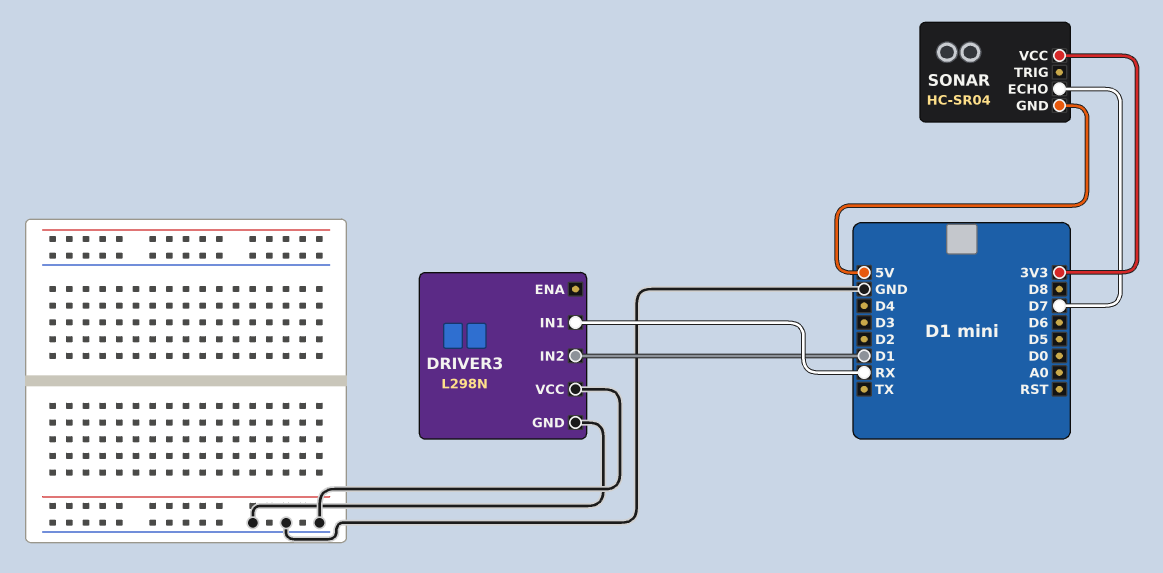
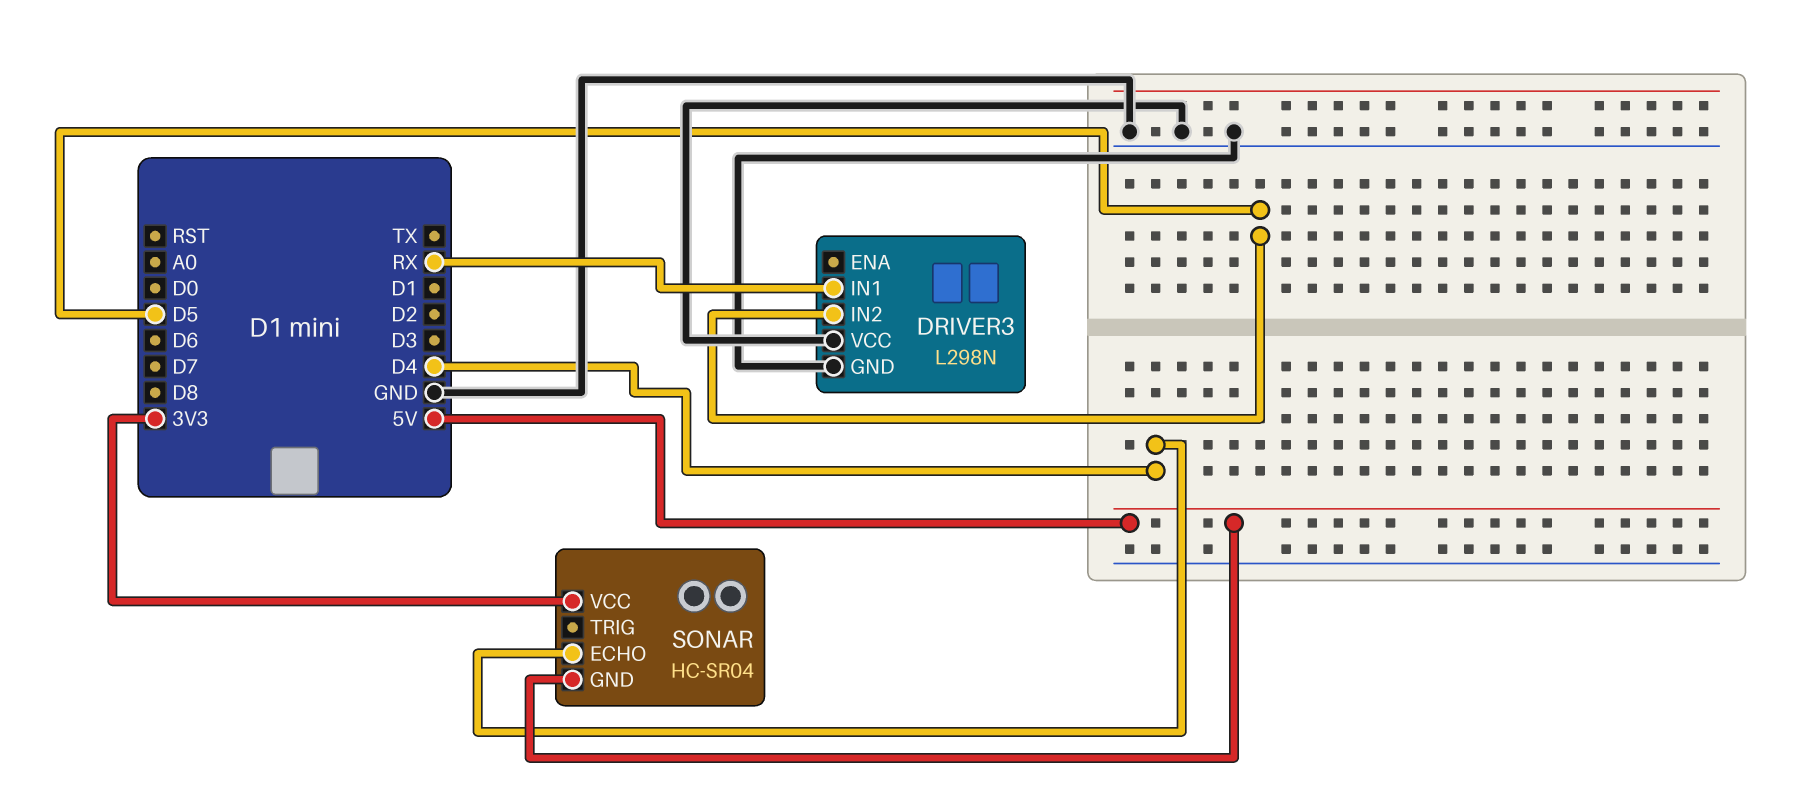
DRIVER3 pin IN2: D1 -> D5
SONAR pin ECHO: D7 -> D4

